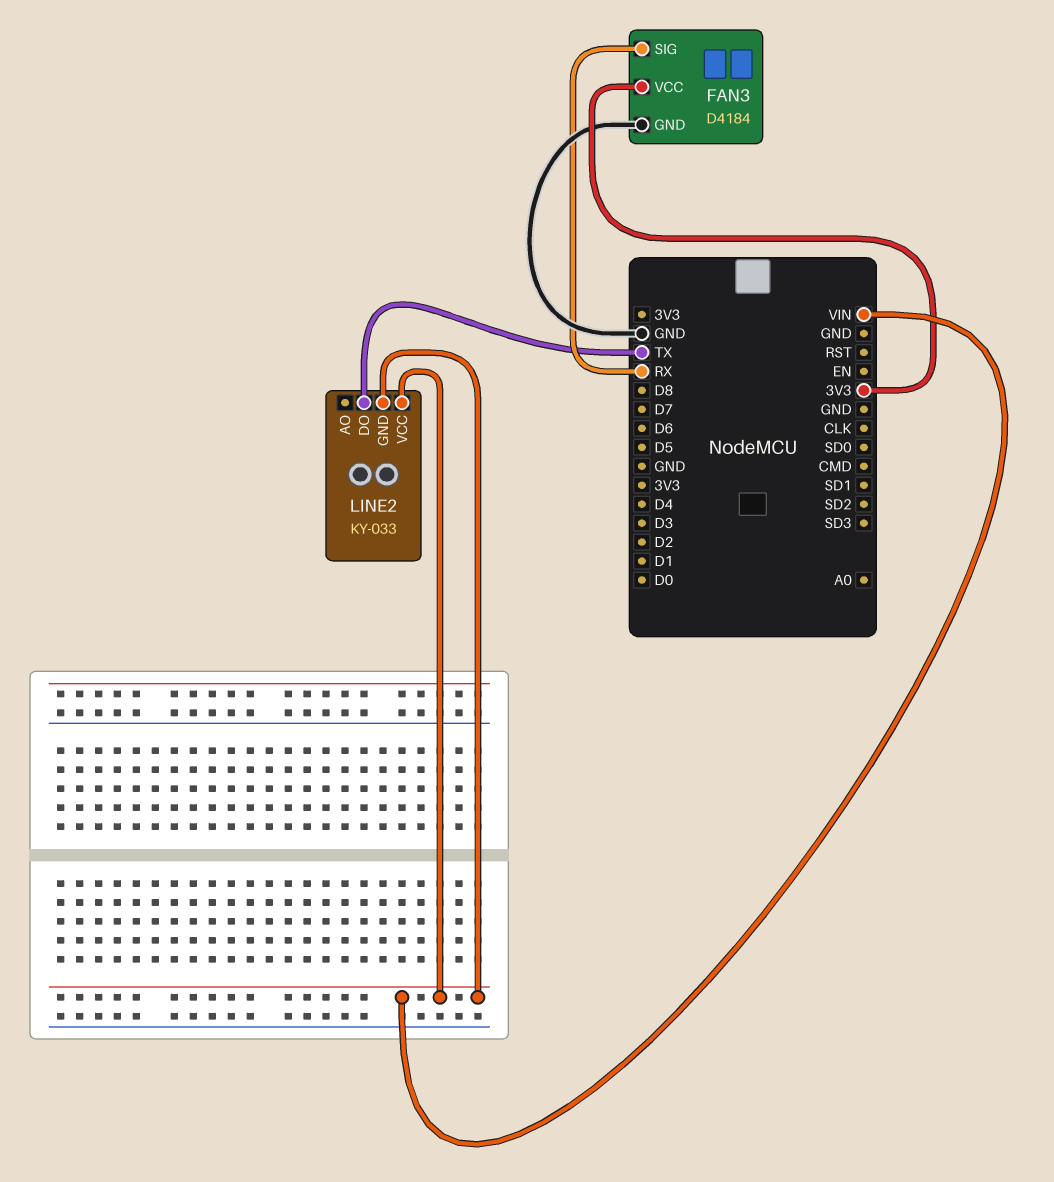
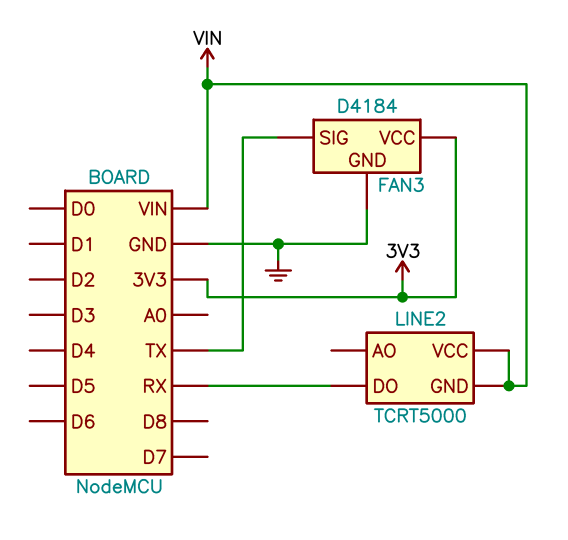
FAN3 pin SIG: RX -> TX
LINE2: KY-033 -> TCRT5000
LINE2 pin DO: TX -> RX

